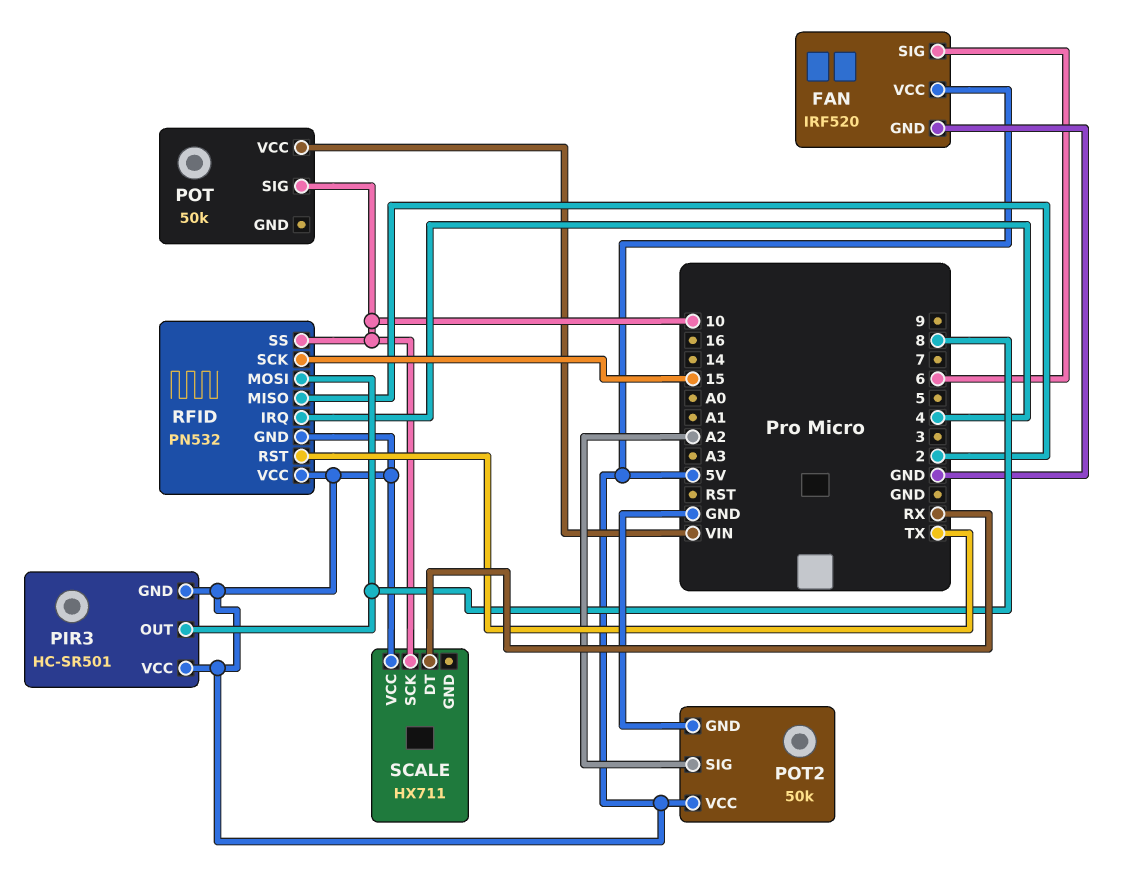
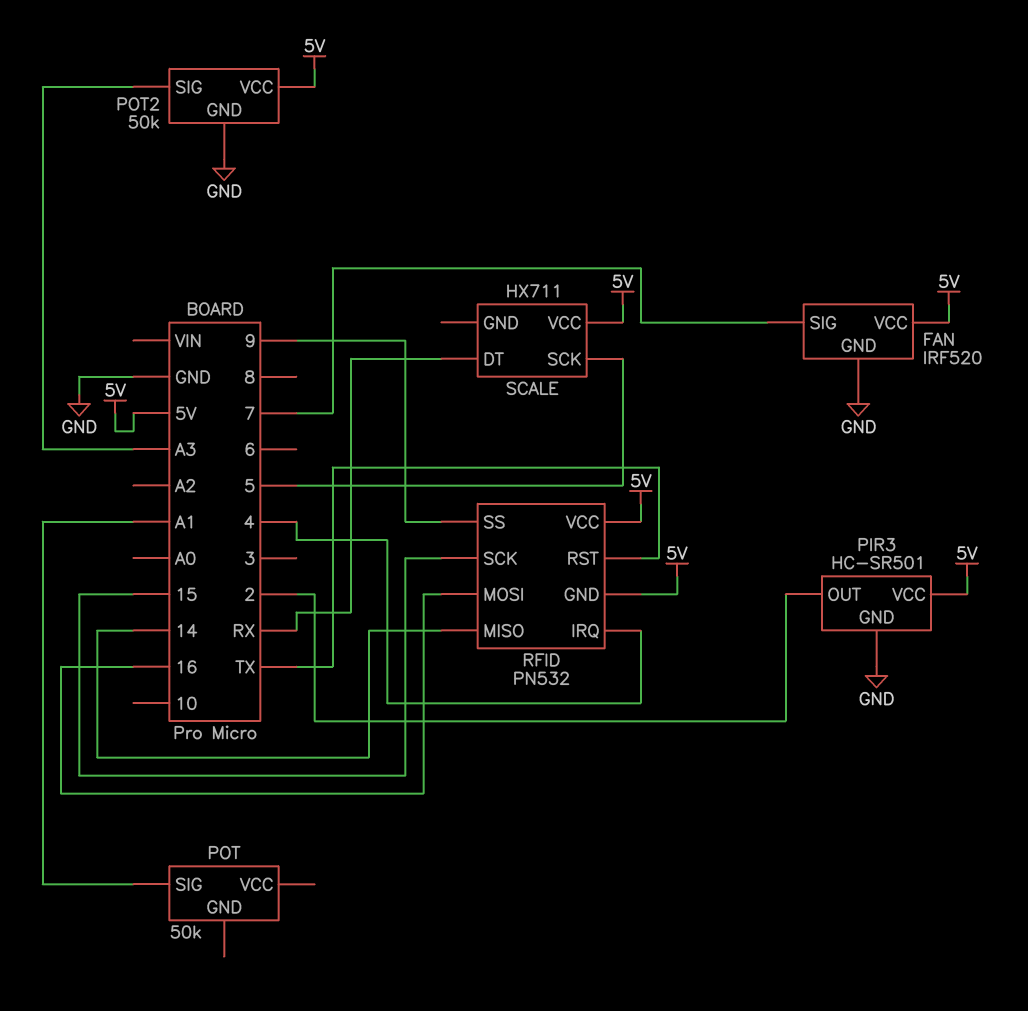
FAN pin SIG: 6 -> 7
PIR3 pin GND: 5V -> GND
PIR3 pin OUT: 8 -> 2
POT pin SIG: 10 -> A1
POT pin VCC: VIN -> none
POT2 pin SIG: A2 -> A3
RFID pin MISO: 2 -> 14
RFID pin MOSI: 8 -> 16
RFID pin SS: 10 -> 9
SCALE pin SCK: 10 -> 5

